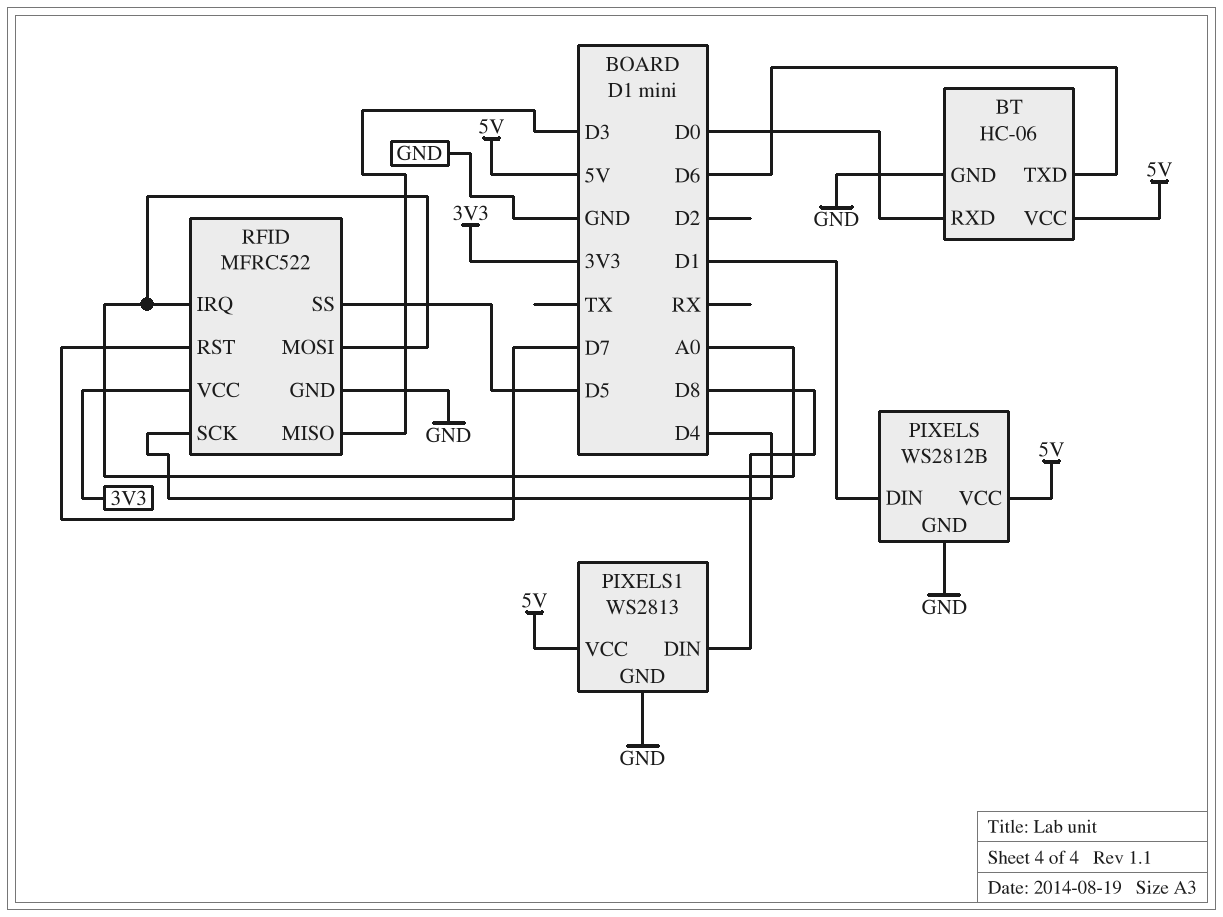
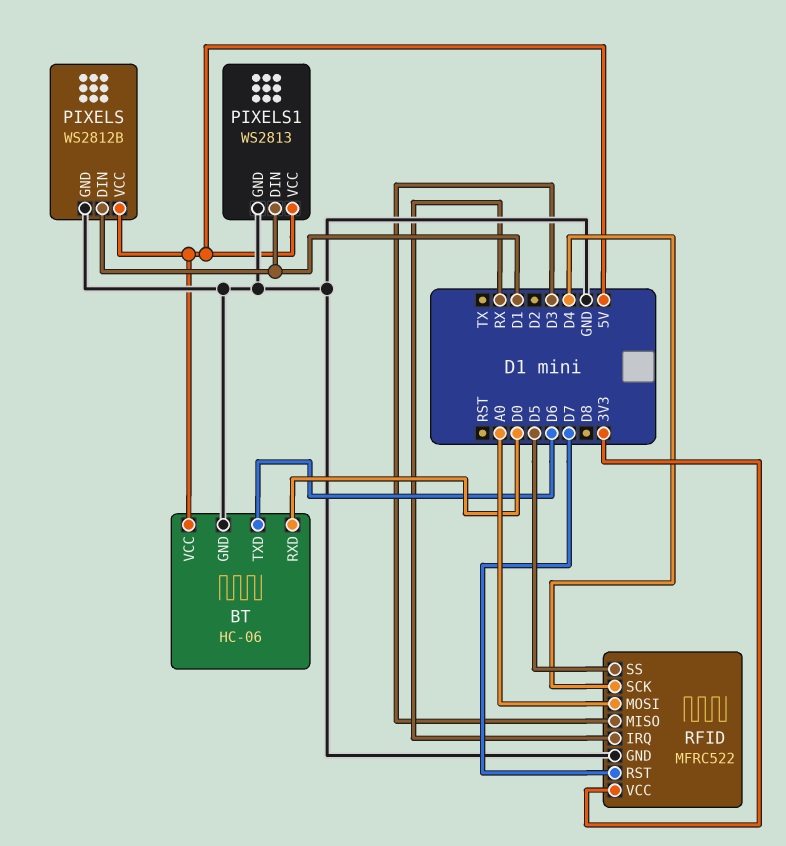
PIXELS1 pin DIN: D8 -> D1
RFID pin IRQ: A0 -> RX

